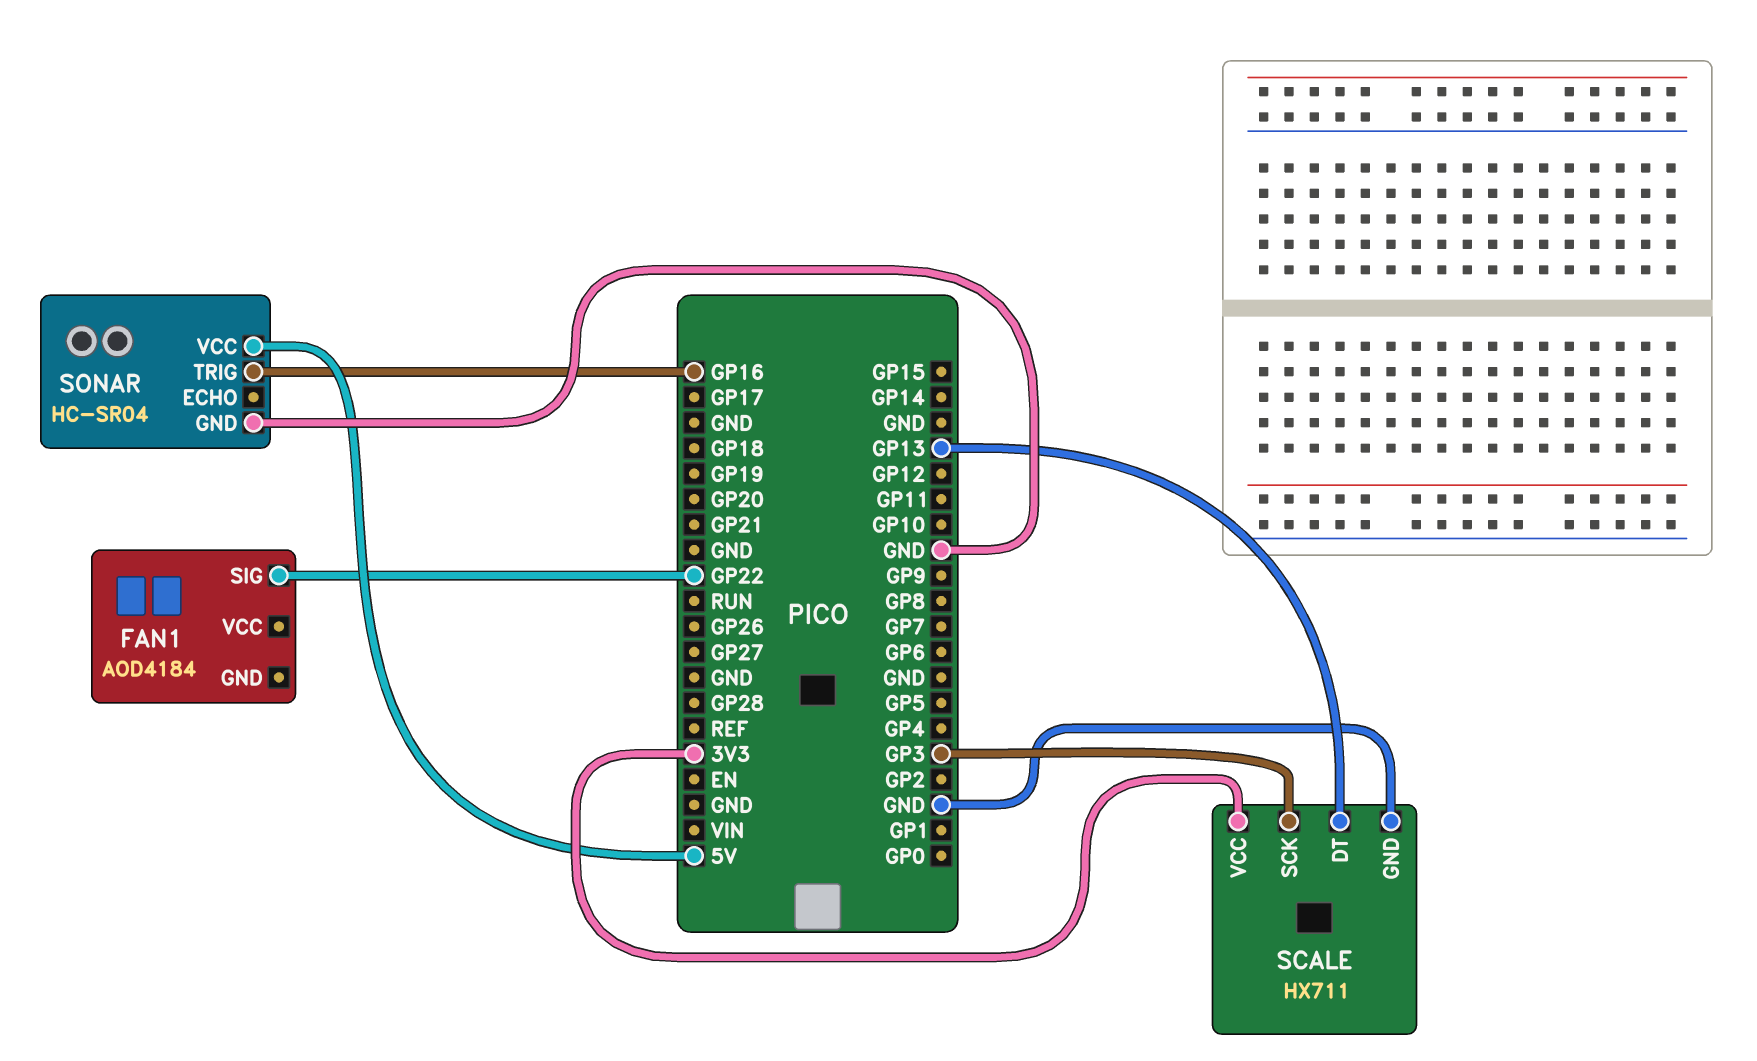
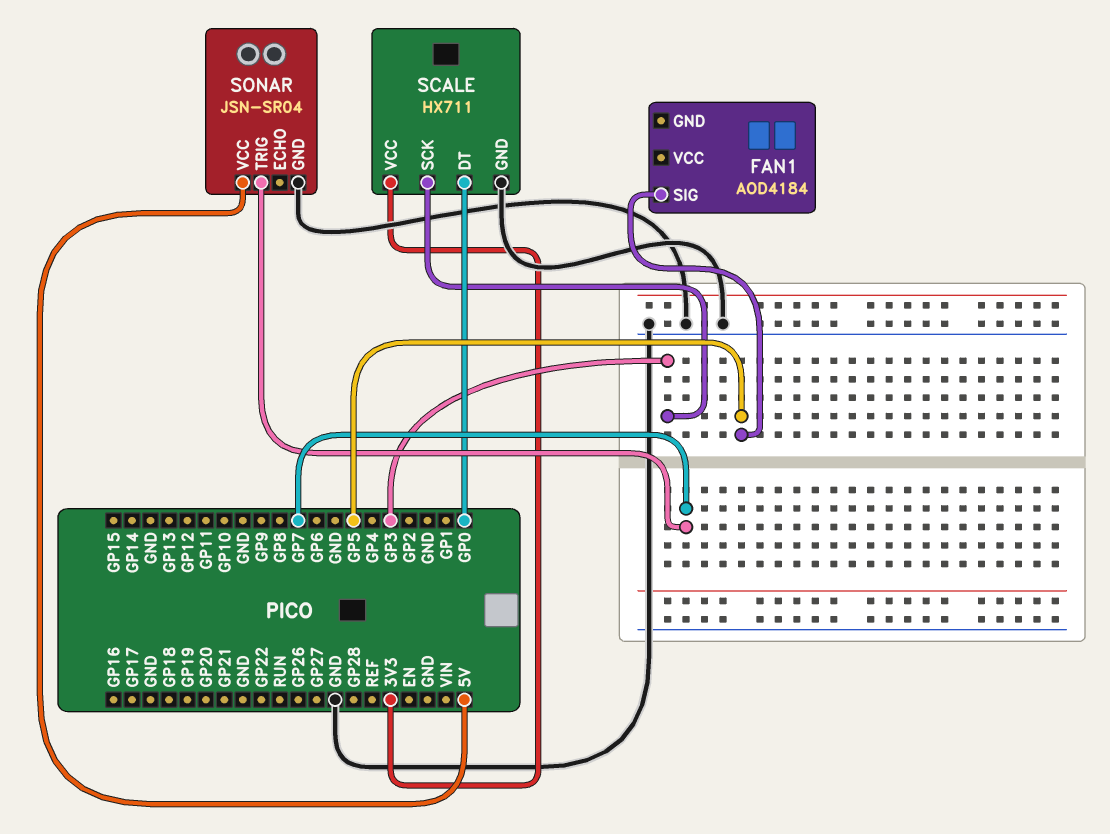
FAN1 pin SIG: GP22 -> GP5
SCALE pin DT: GP13 -> GP0
SONAR: HC-SR04 -> JSN-SR04
SONAR pin TRIG: GP16 -> GP7

